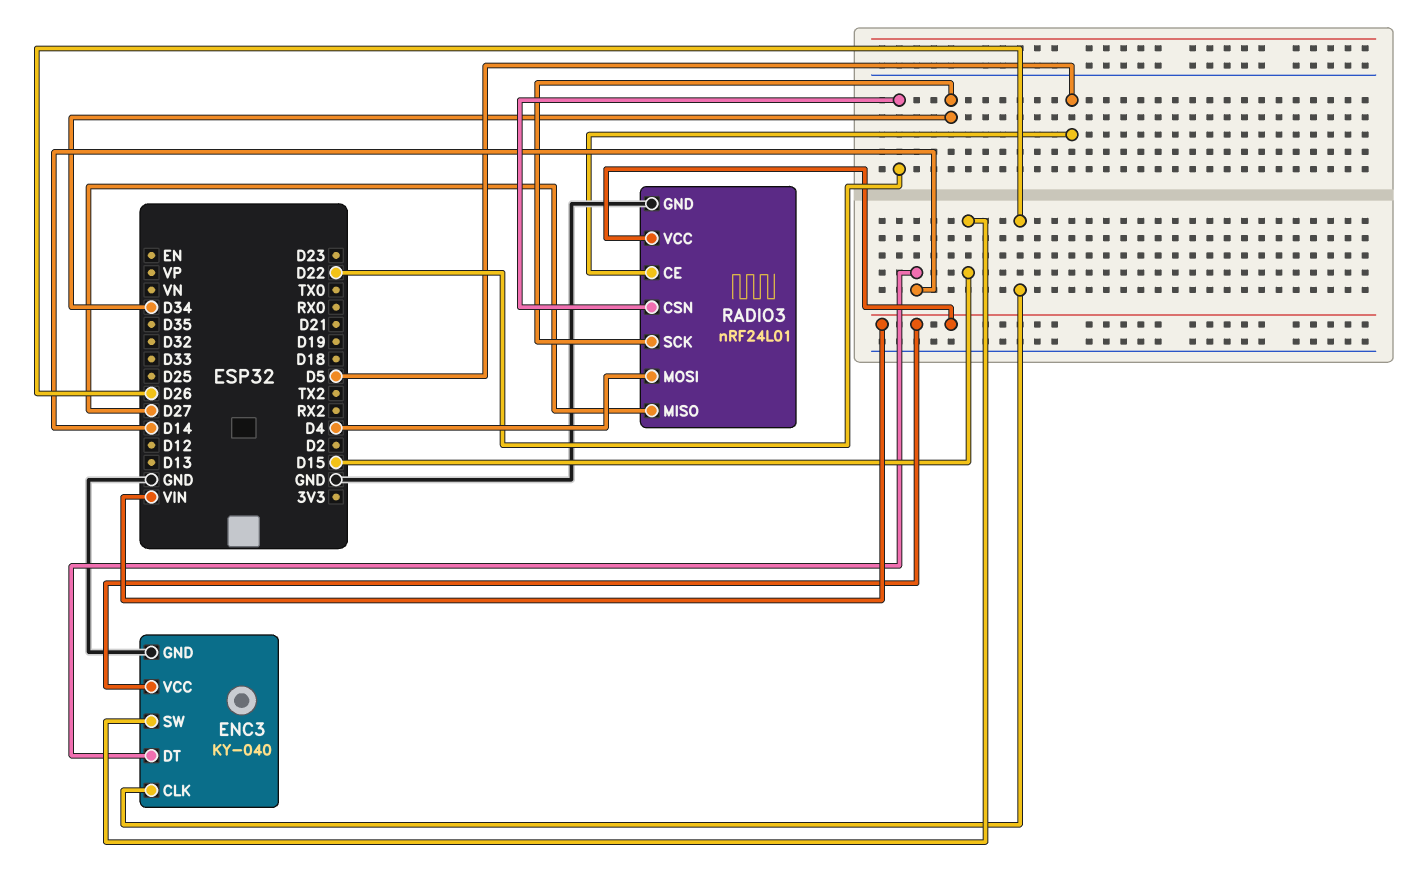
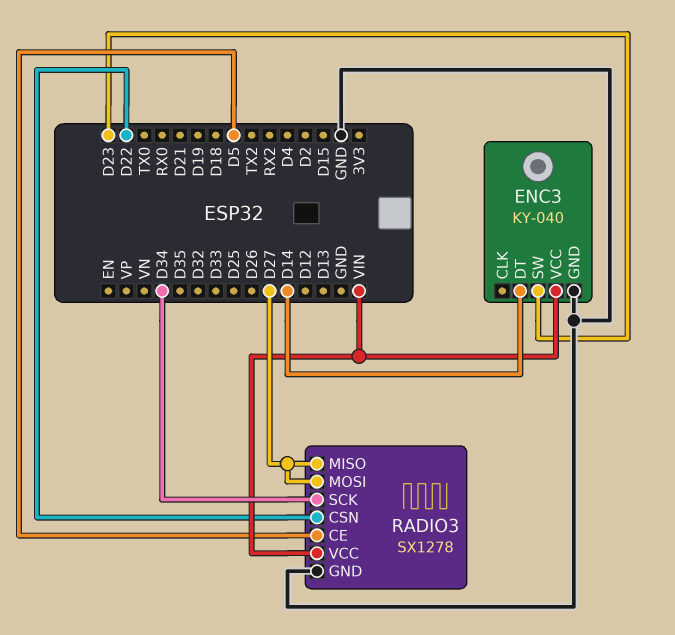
ENC3 pin CLK: D26 -> none
ENC3 pin SW: D15 -> D23
RADIO3: nRF24L01 -> SX1278
RADIO3 pin MOSI: D4 -> D27

